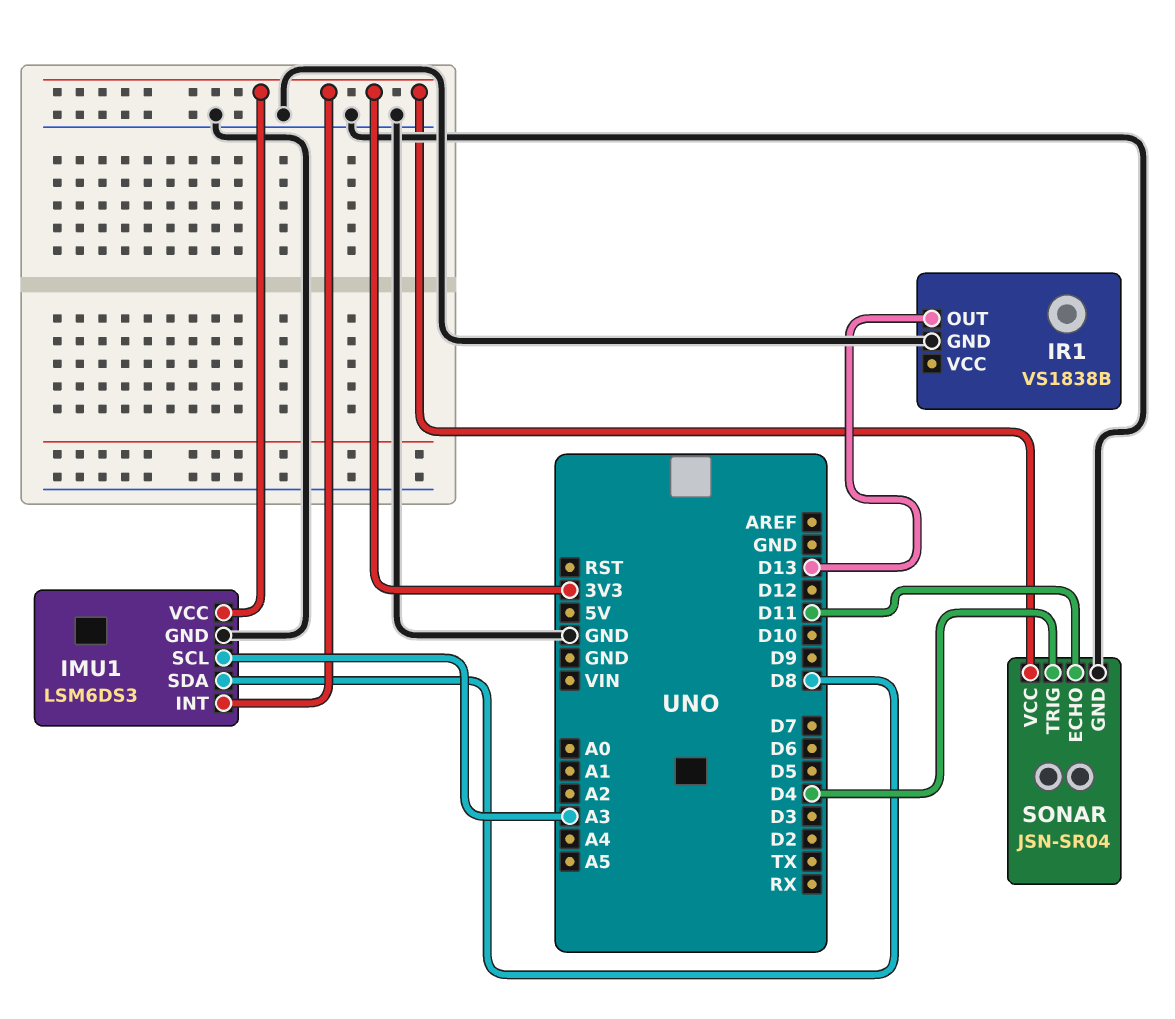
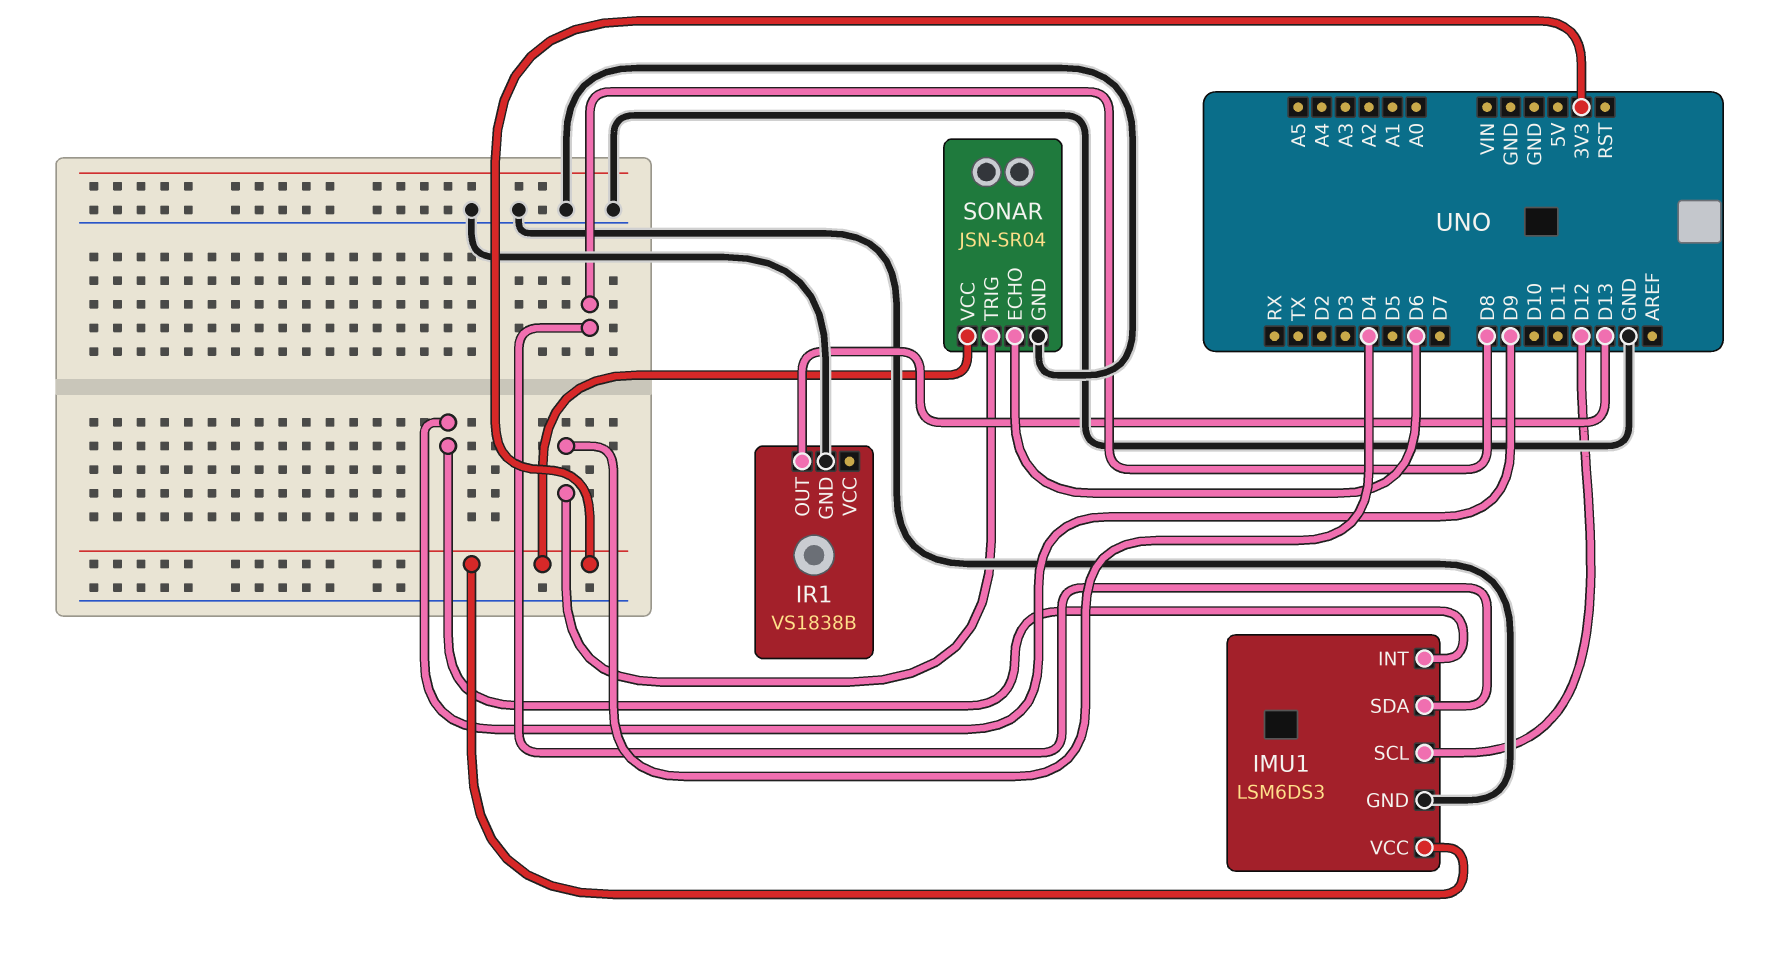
IMU1 pin INT: 3V3 -> D9
IMU1 pin SCL: A3 -> D12
SONAR pin ECHO: D11 -> D6

